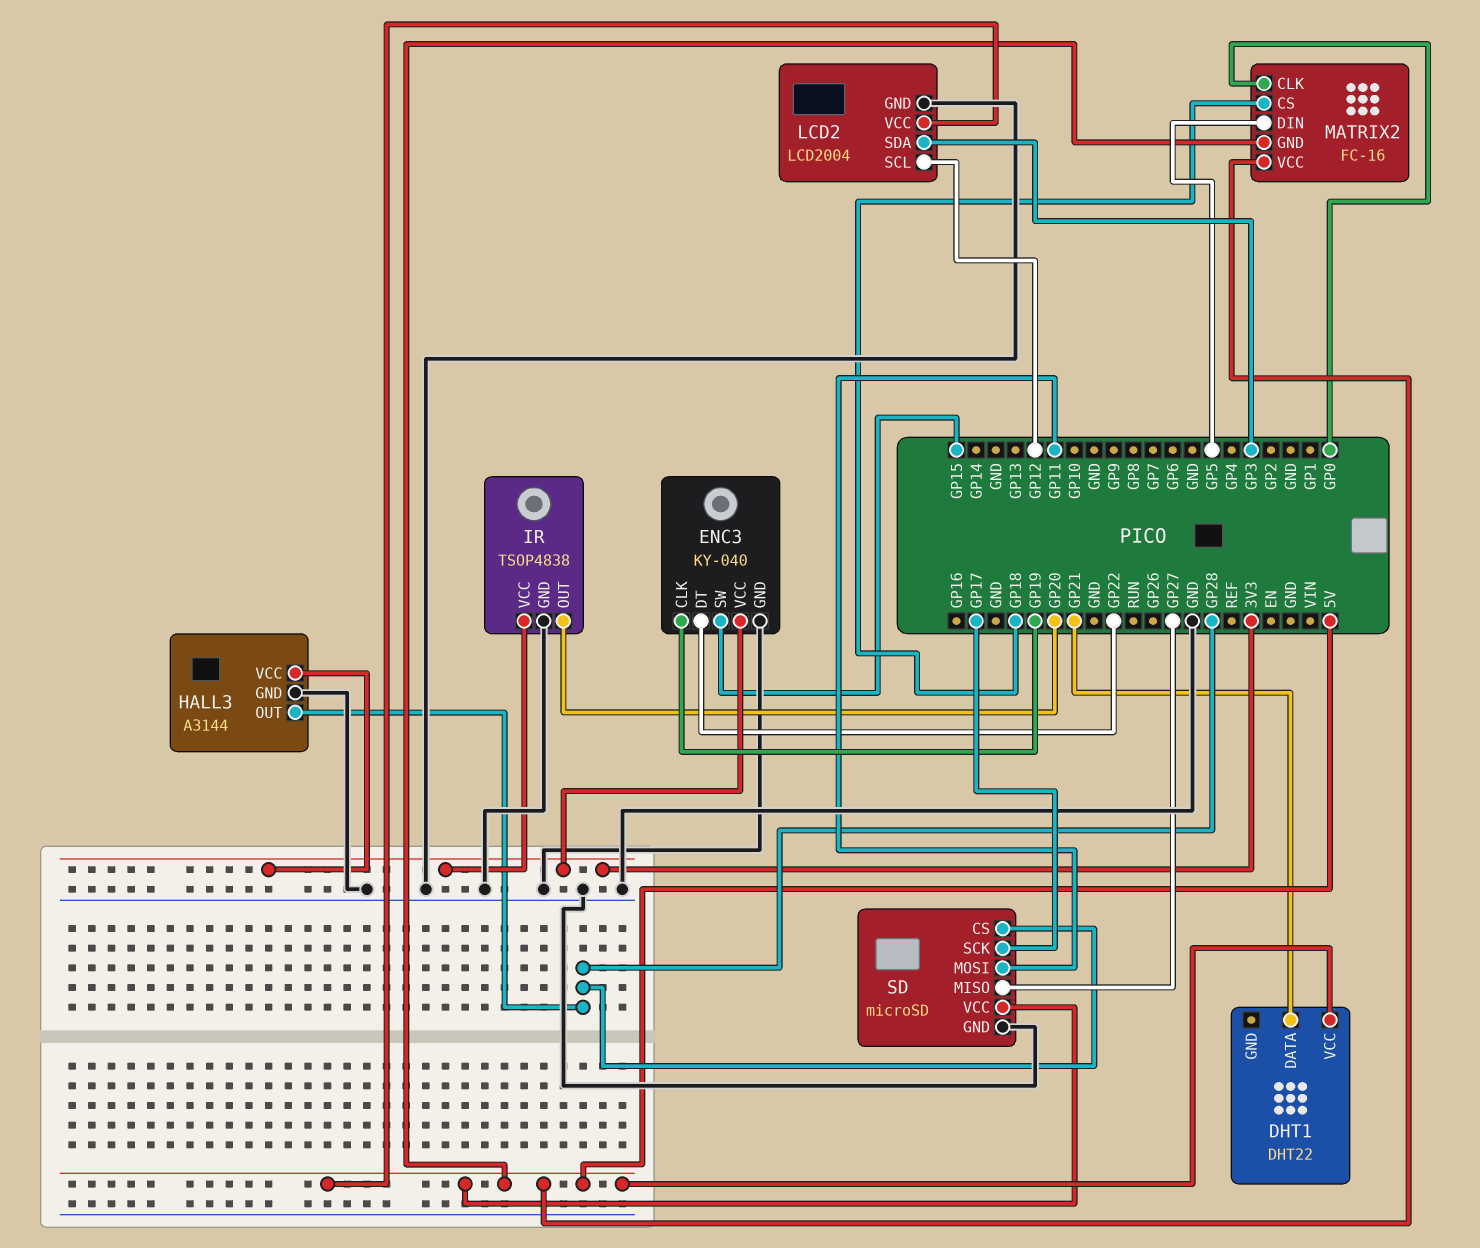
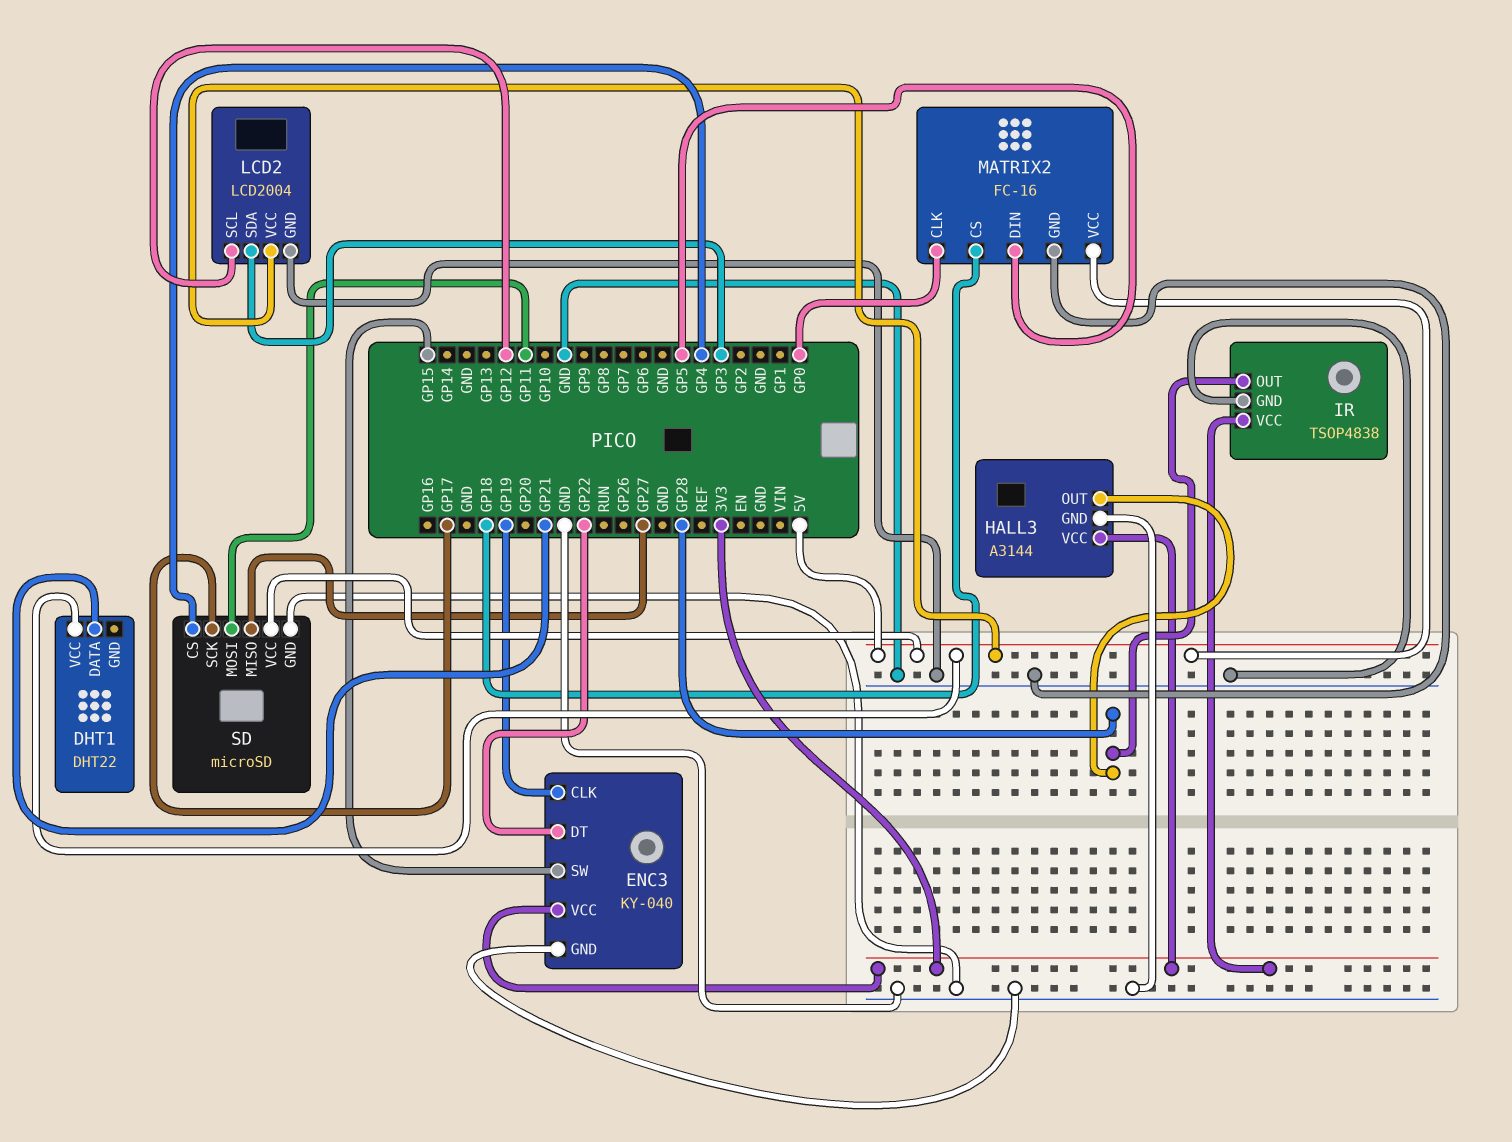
IR pin OUT: GP20 -> GP28
MATRIX2 pin GND: 5V -> GND
SD pin CS: GP28 -> GP4

